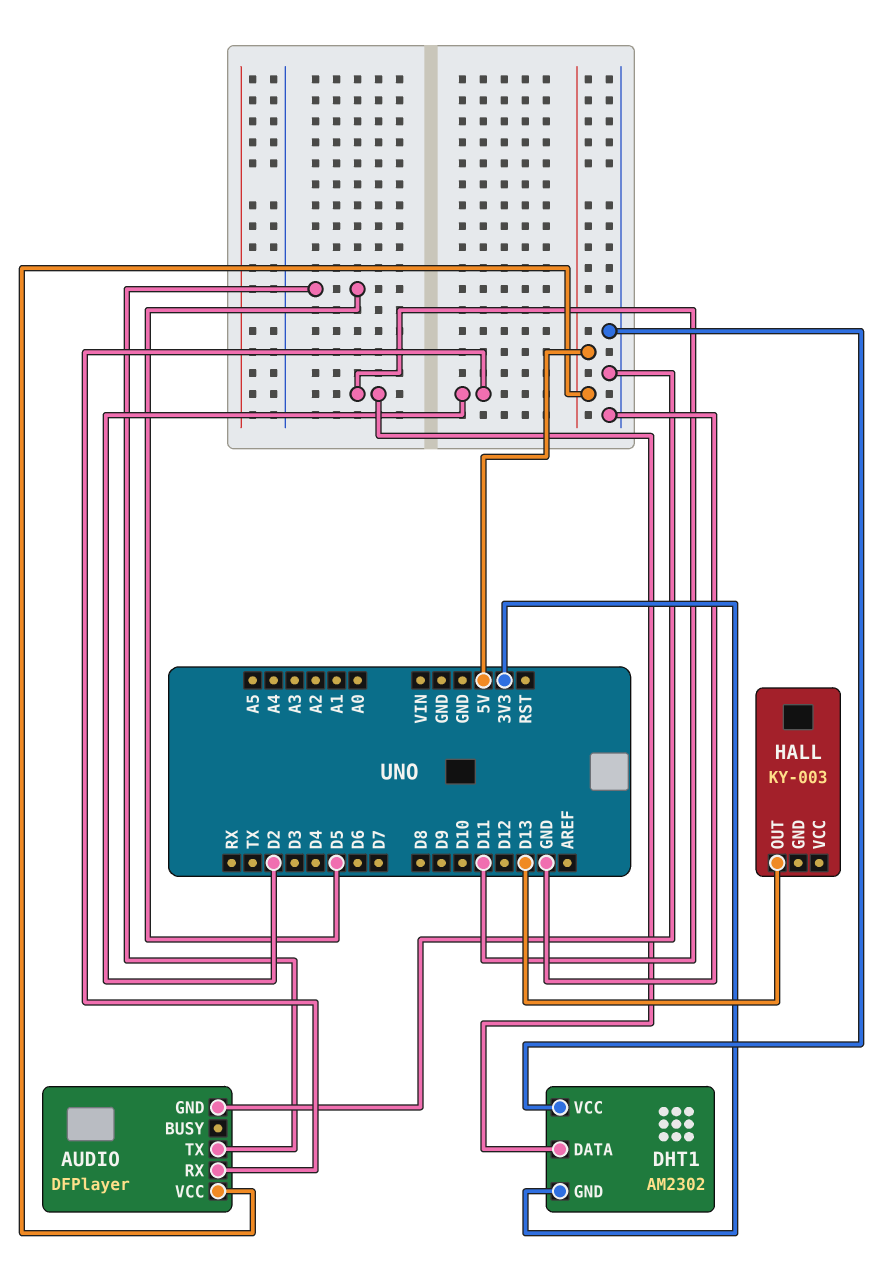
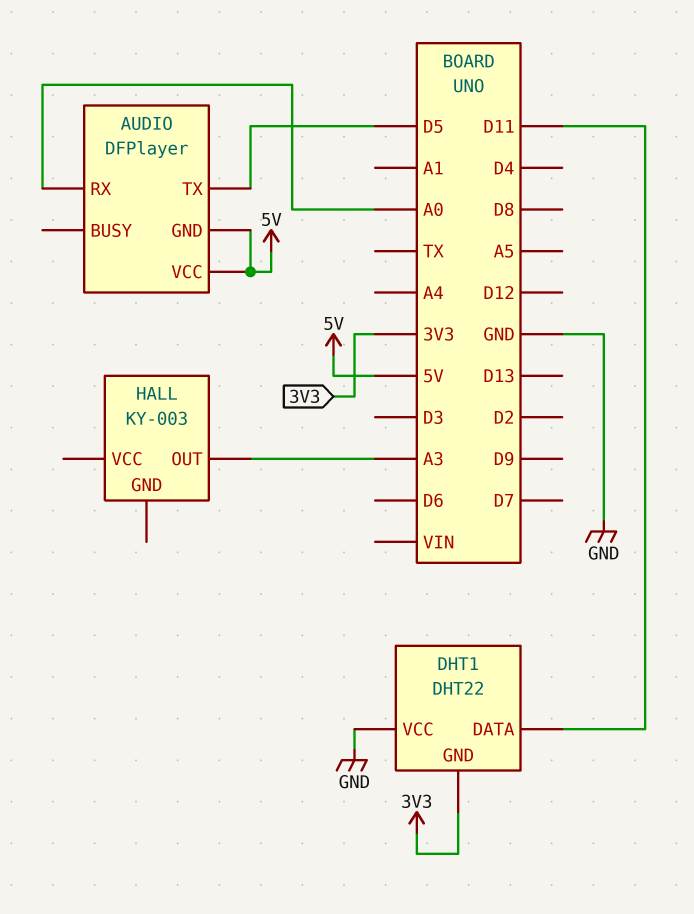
AUDIO pin GND: GND -> 5V
AUDIO pin RX: D2 -> A0
DHT1: AM2302 -> DHT22
HALL pin OUT: D13 -> A3

